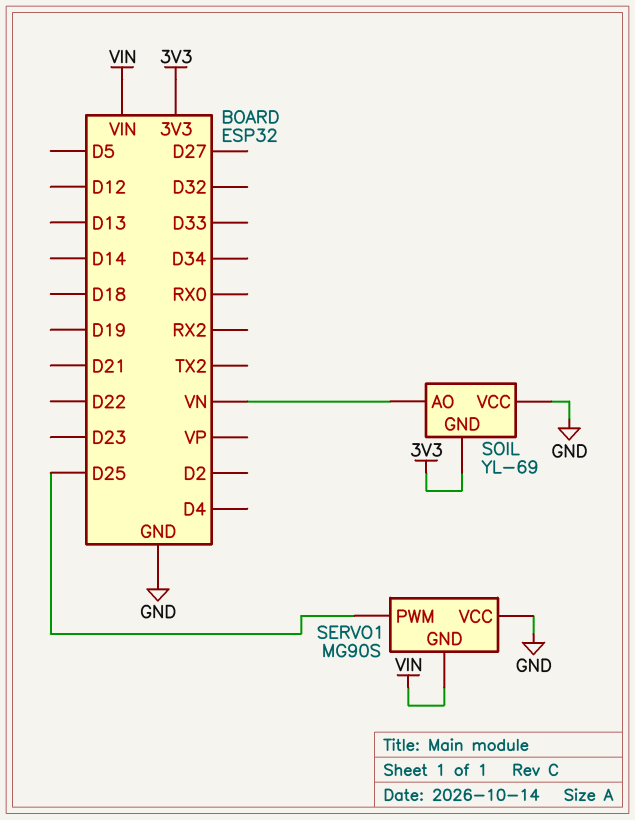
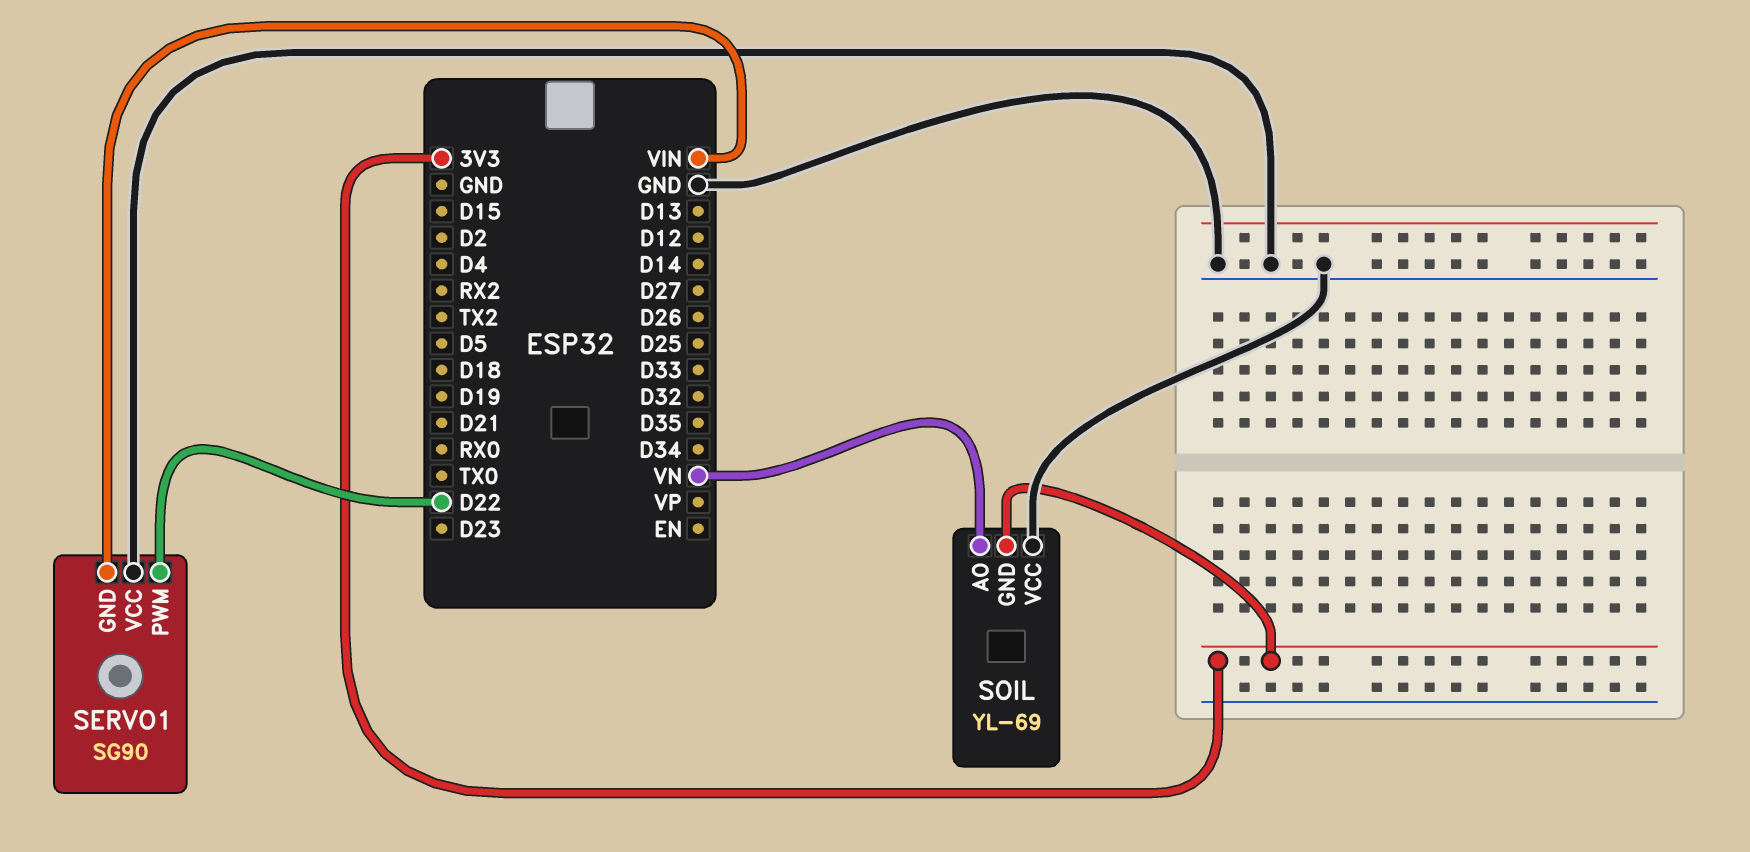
SERVO1: MG90S -> SG90
SERVO1 pin PWM: D25 -> D22

